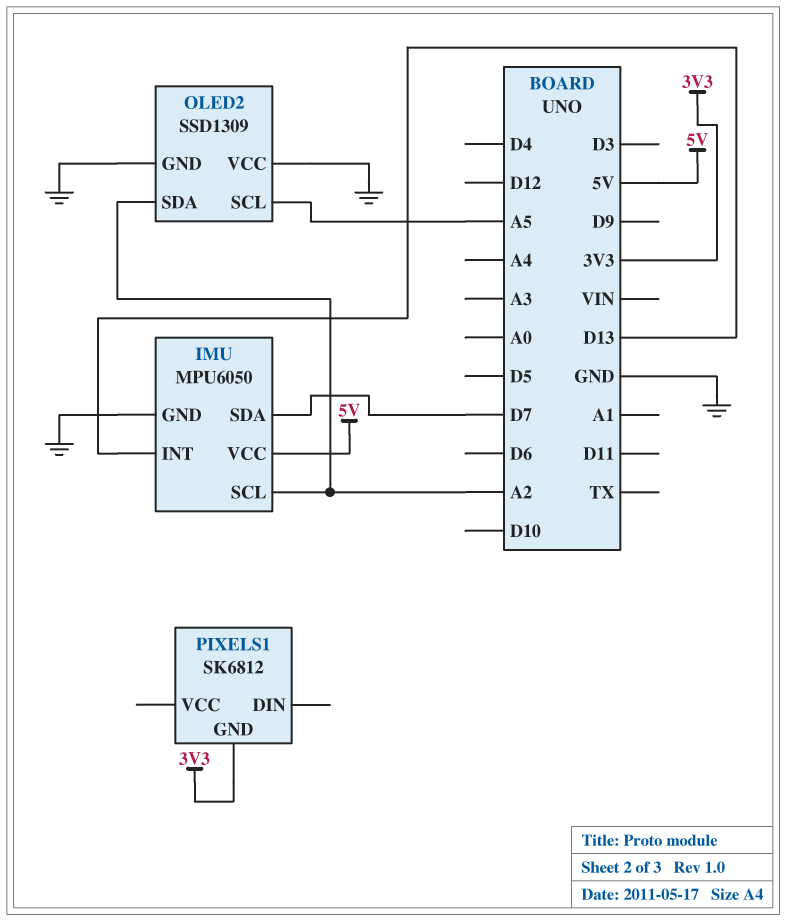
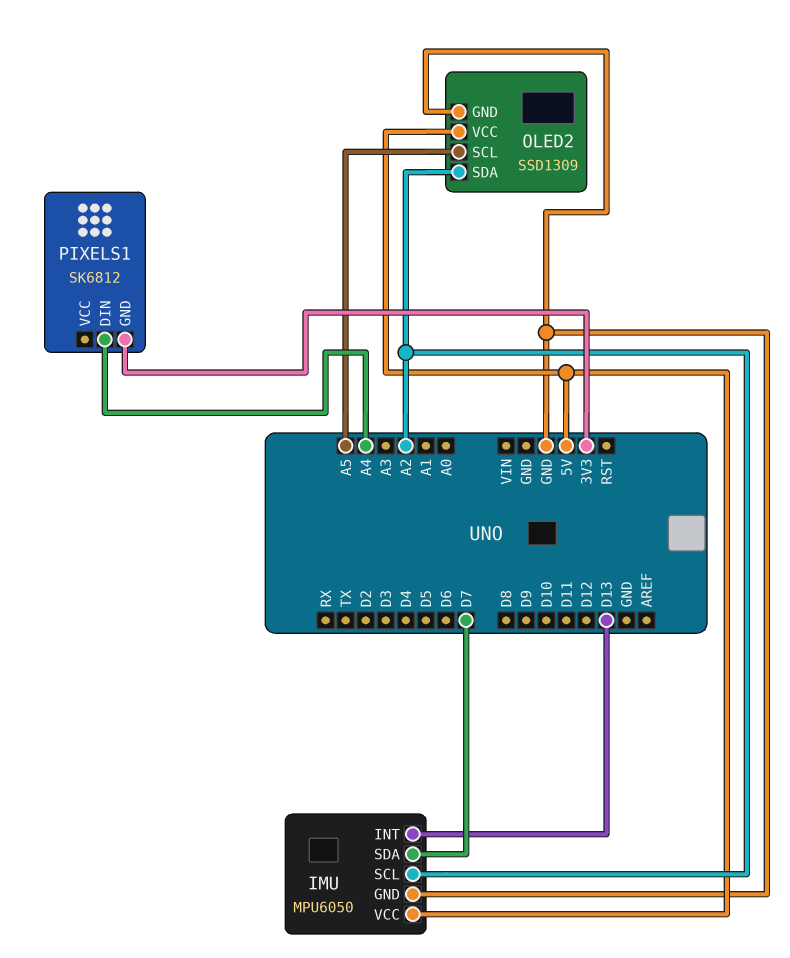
OLED2 pin VCC: GND -> 5V
PIXELS1 pin DIN: none -> A4

